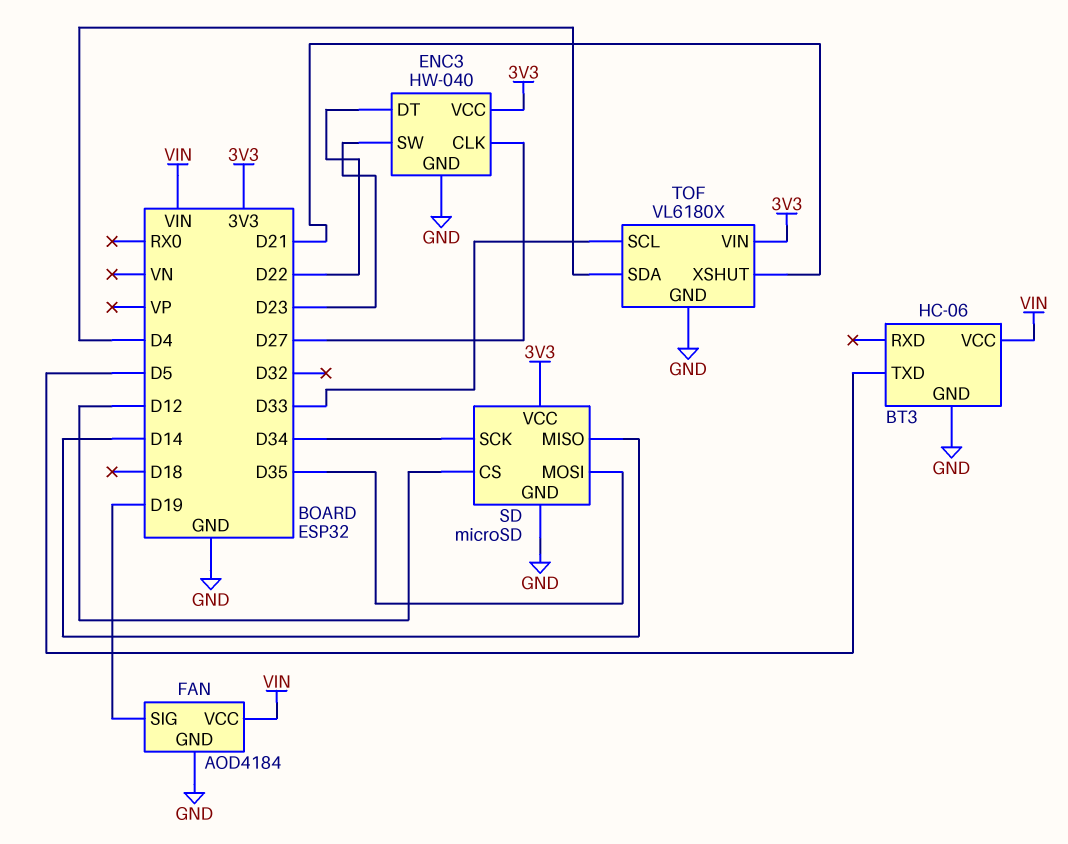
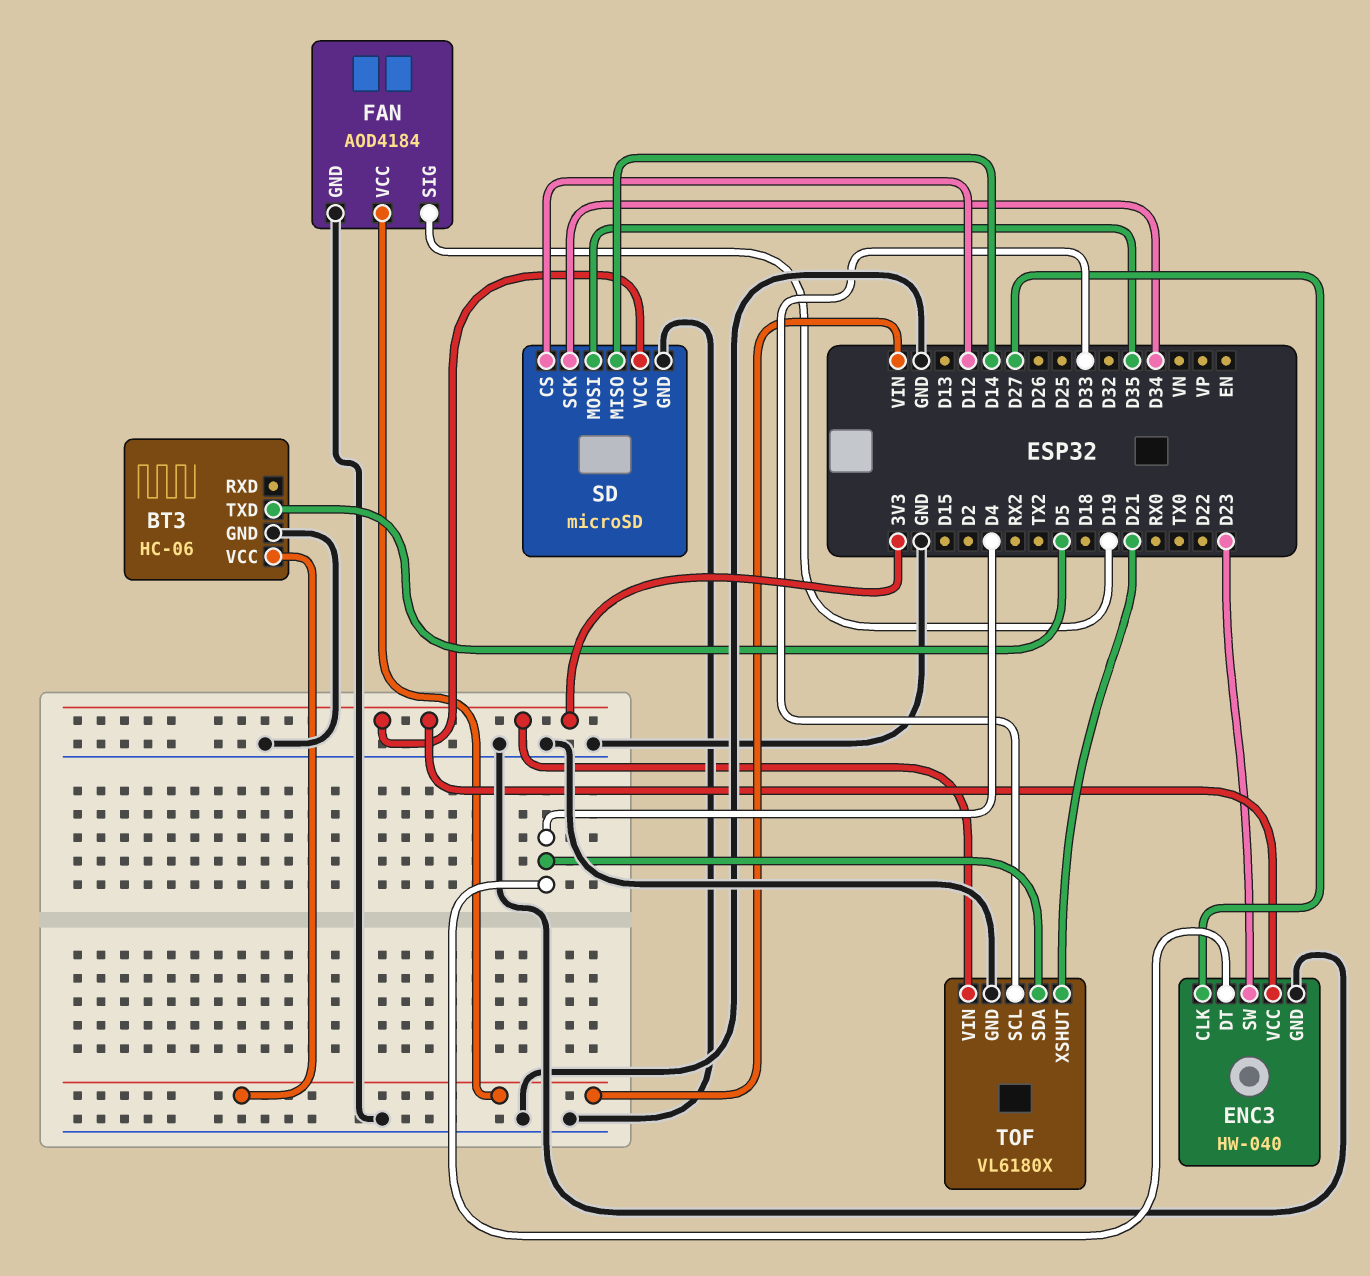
ENC3 pin DT: D22 -> D4

